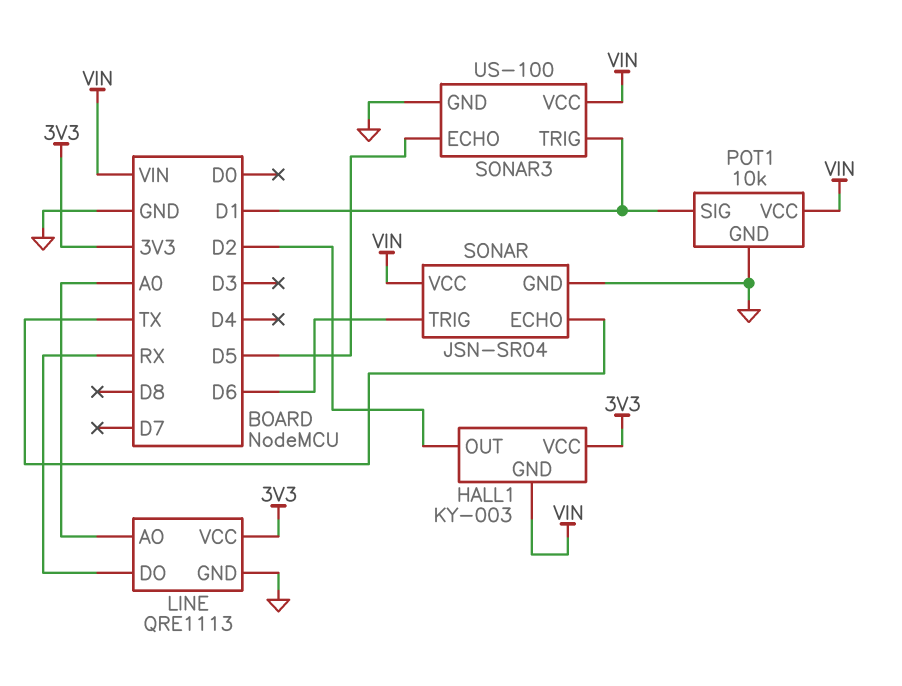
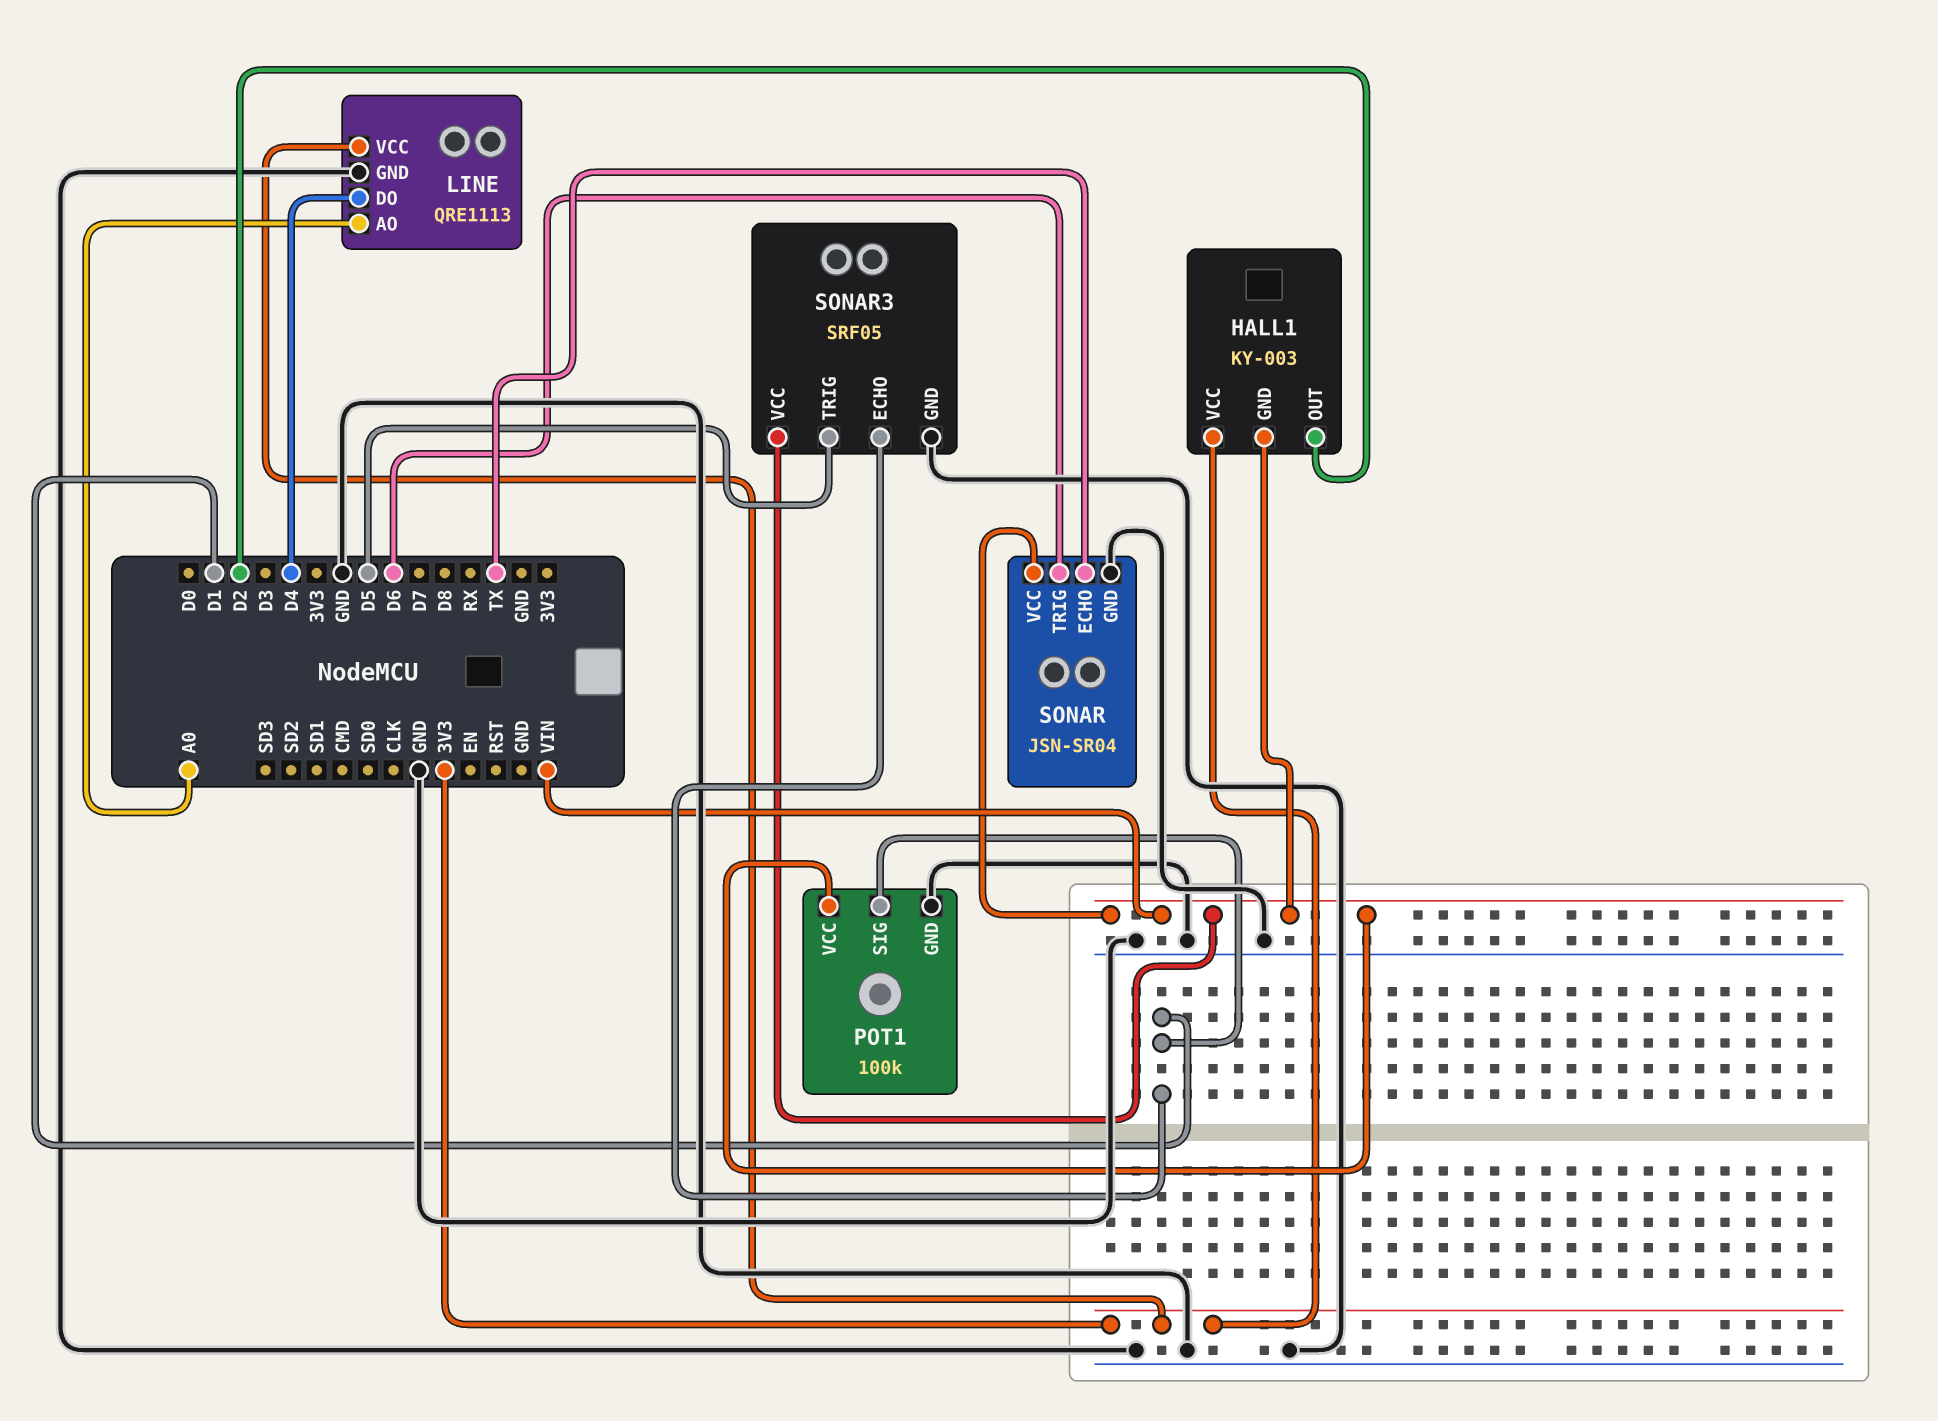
LINE pin DO: RX -> D4
POT1: 10k -> 100k
SONAR3: US-100 -> SRF05
SONAR3 pin ECHO: D5 -> D1
SONAR3 pin TRIG: D1 -> D5

